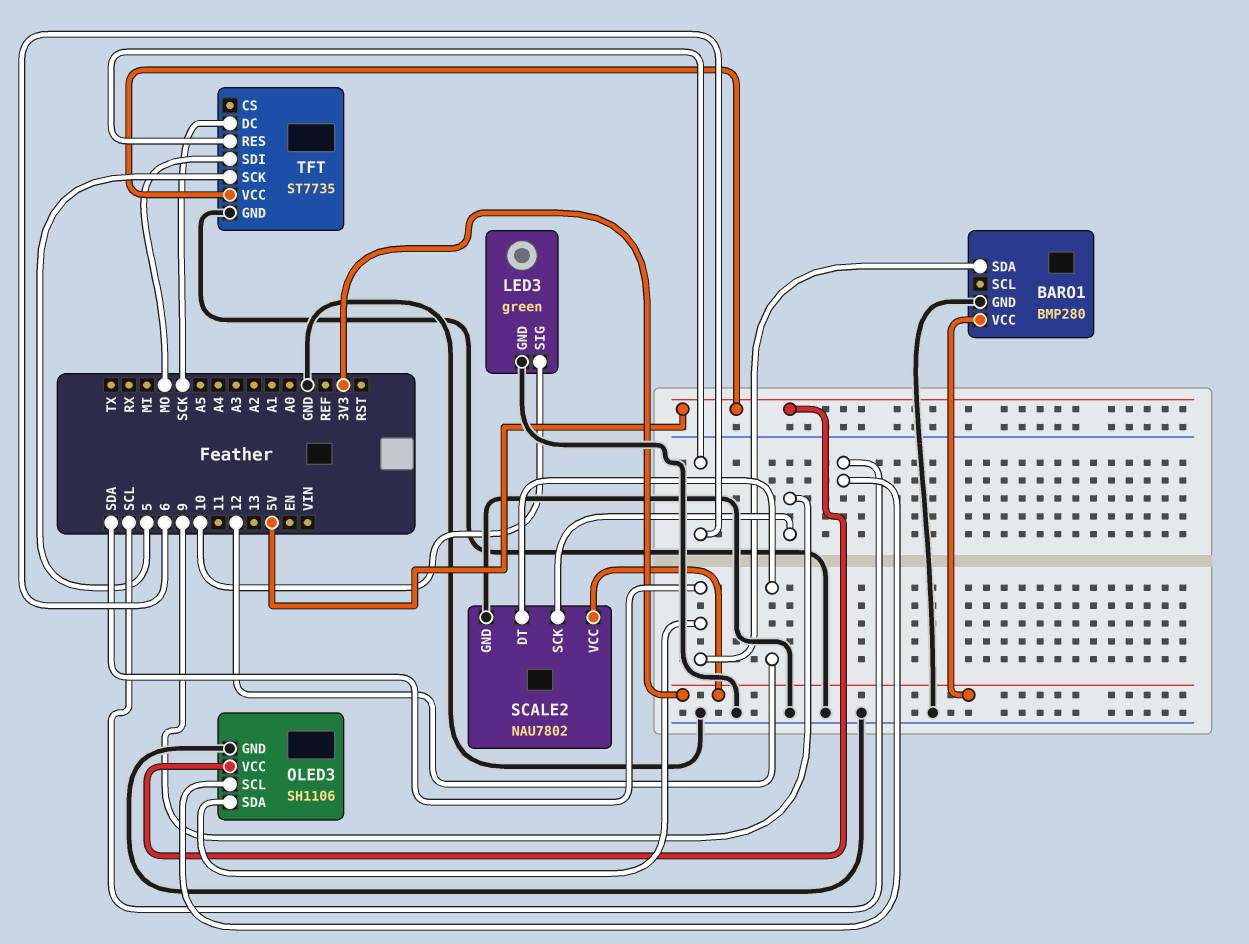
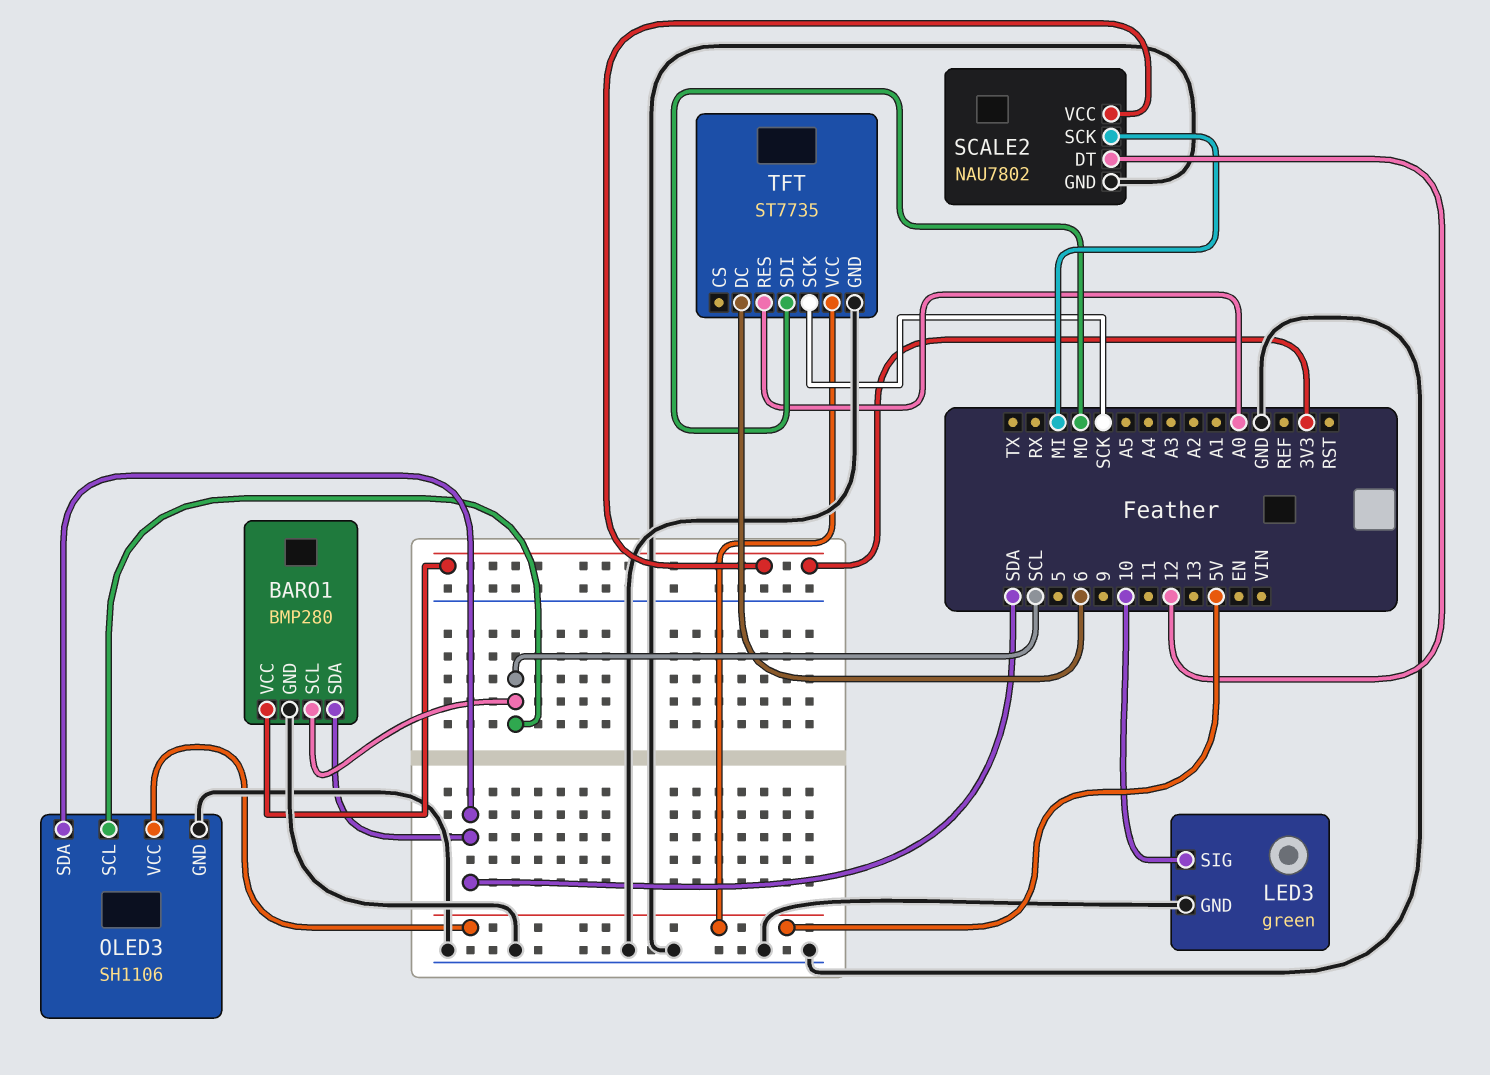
BARO1 pin SCL: none -> SCL
SCALE2 pin SCK: 9 -> MI
TFT pin DC: SCK -> 6
TFT pin RES: 6 -> A0
TFT pin SCK: 5 -> SCK

